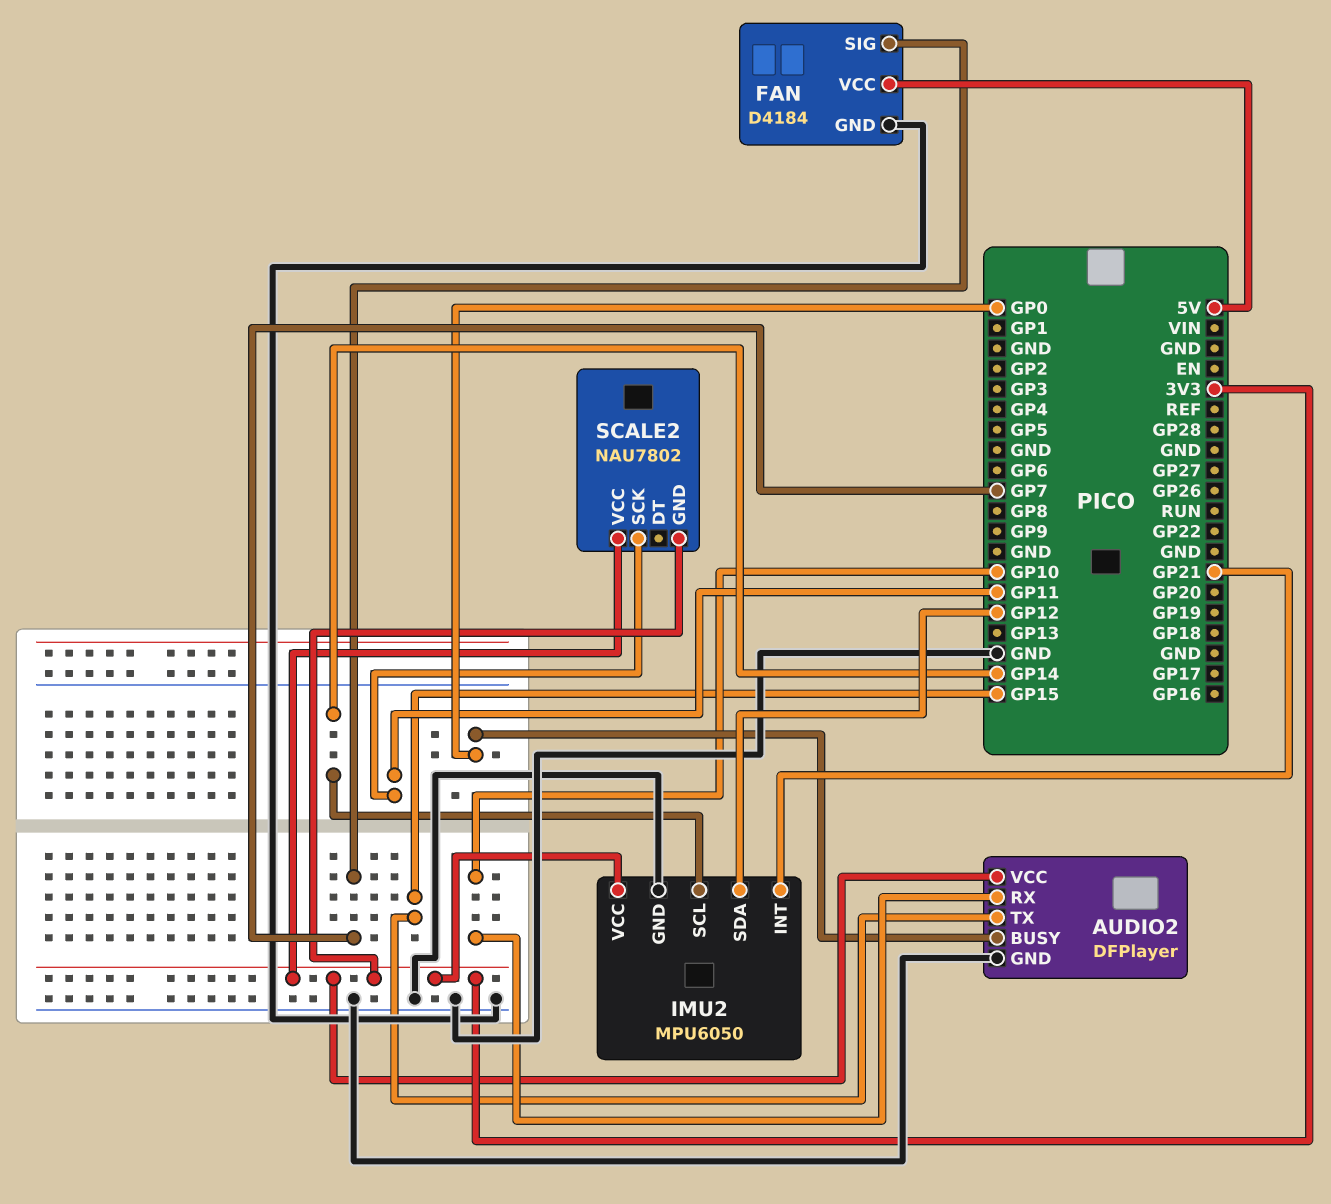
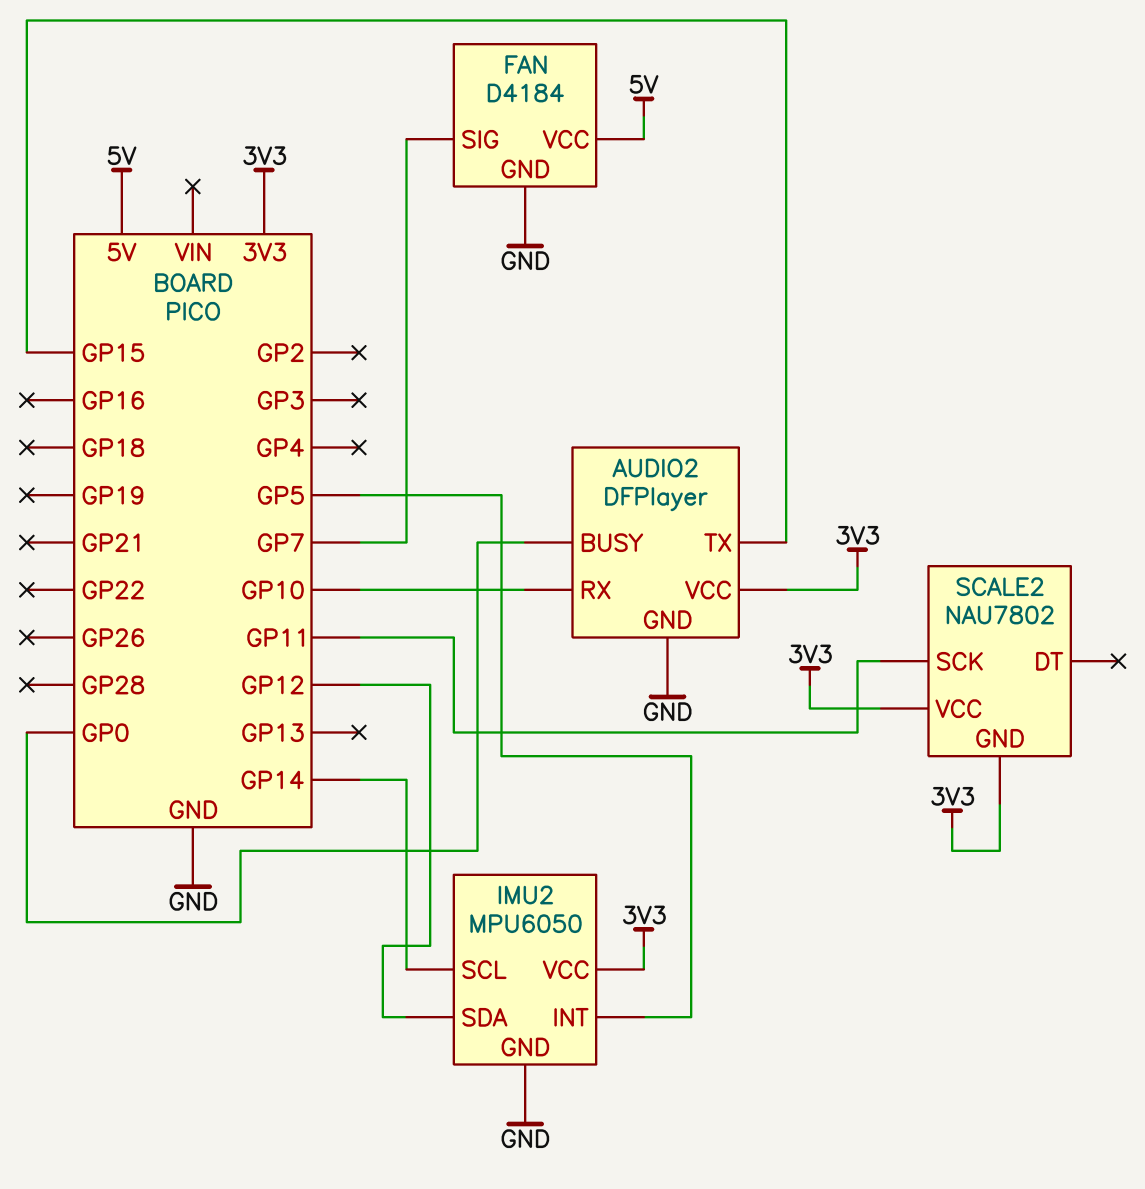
IMU2 pin INT: GP21 -> GP5

